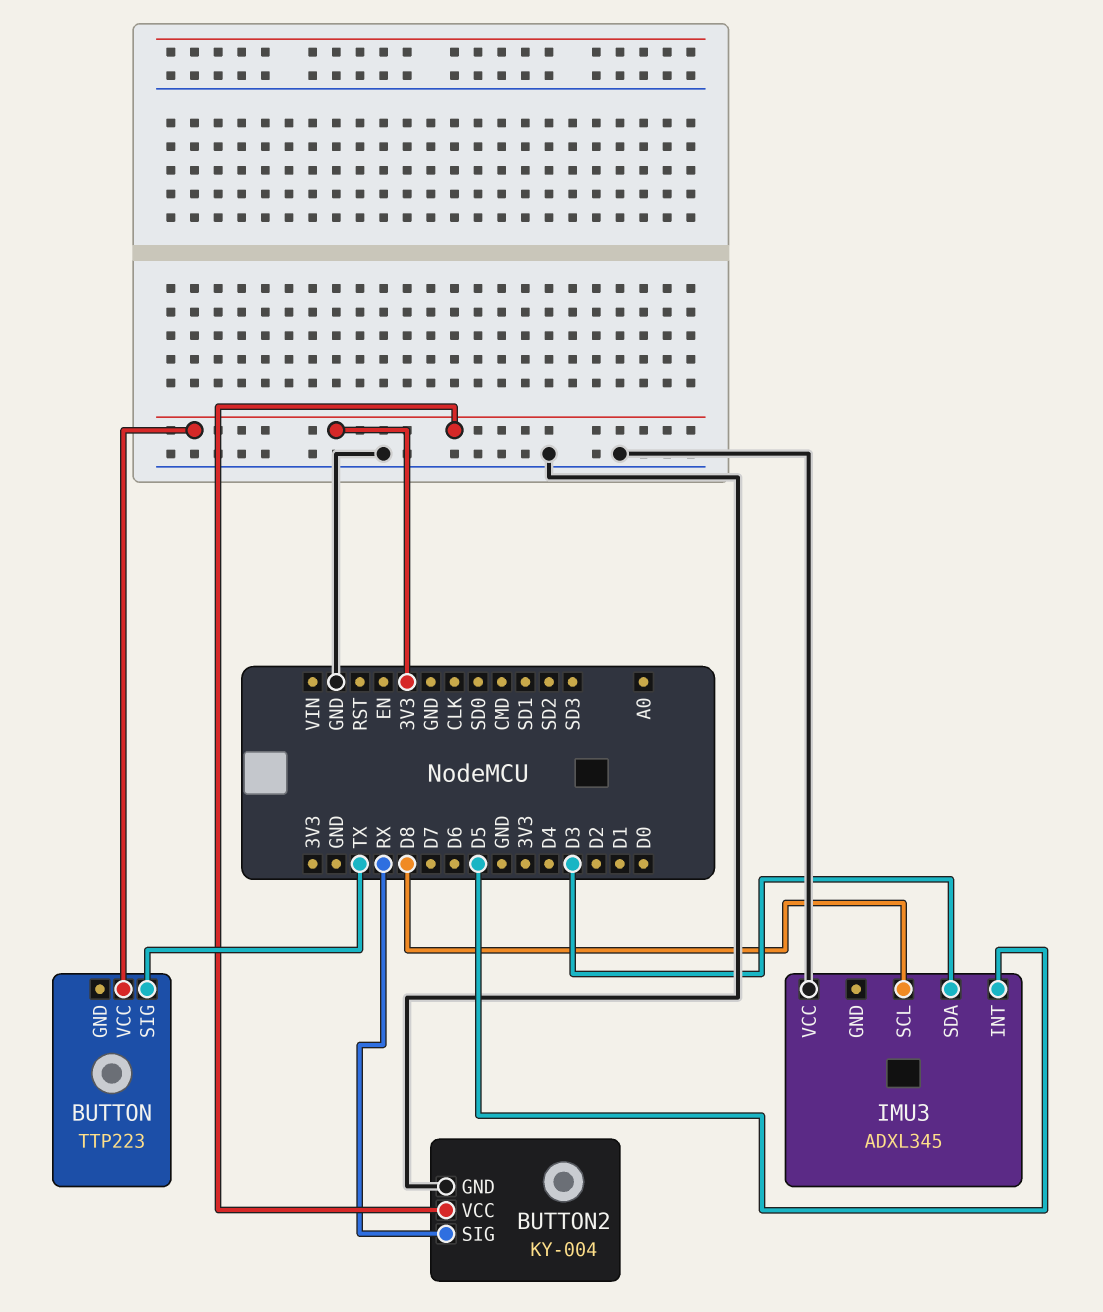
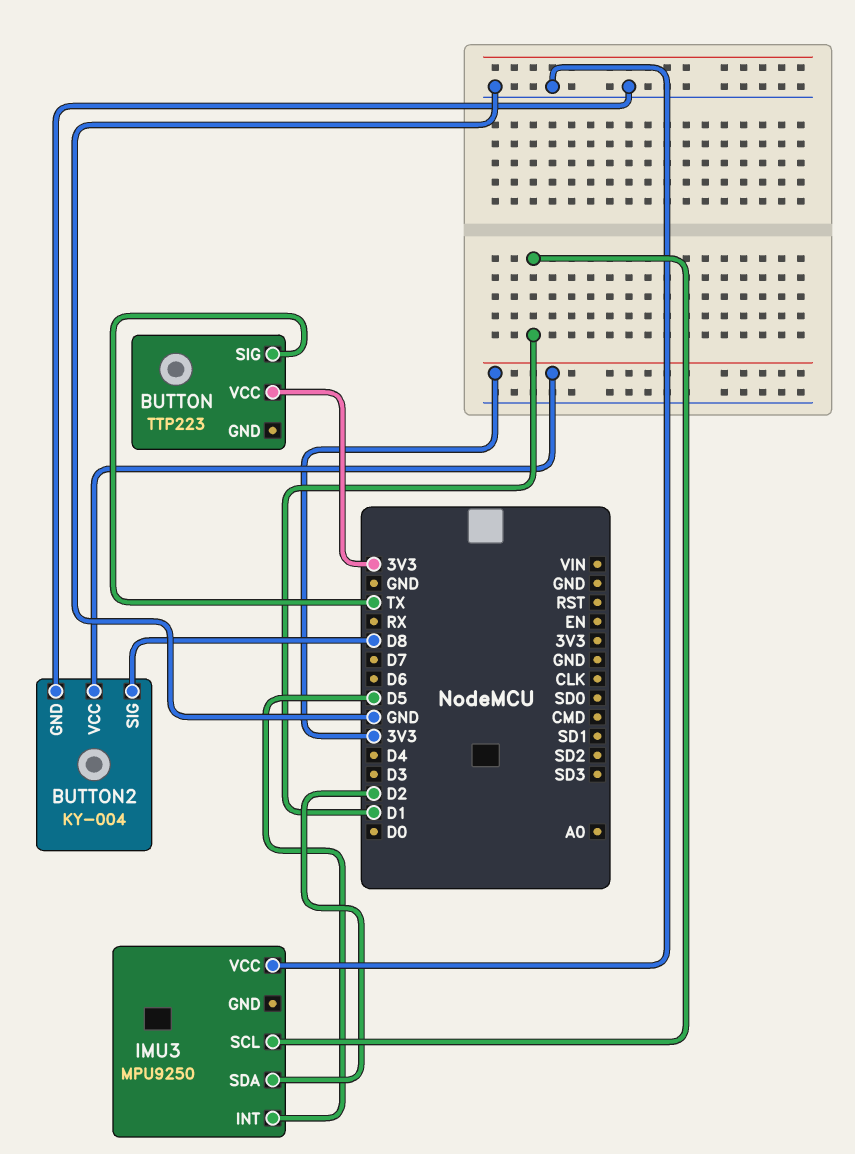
BUTTON2 pin SIG: RX -> D8
IMU3: ADXL345 -> MPU9250
IMU3 pin SCL: D8 -> D1
IMU3 pin SDA: D3 -> D2

